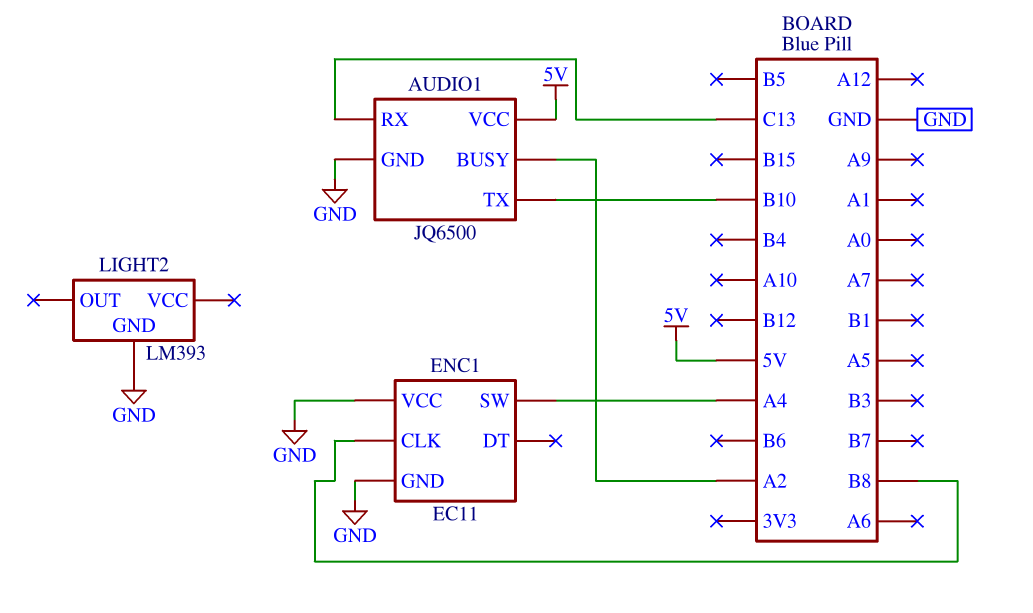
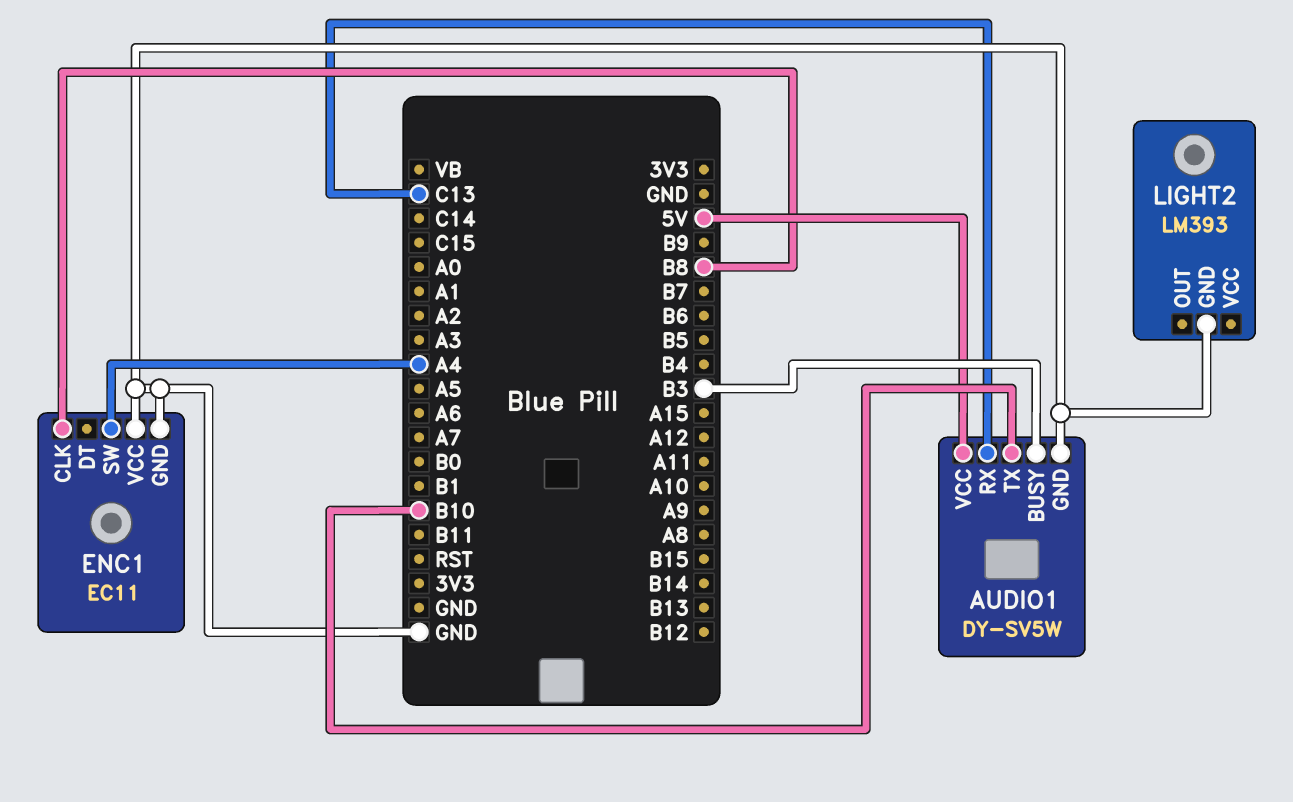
AUDIO1: JQ6500 -> DY-SV5W
AUDIO1 pin BUSY: A2 -> B3

